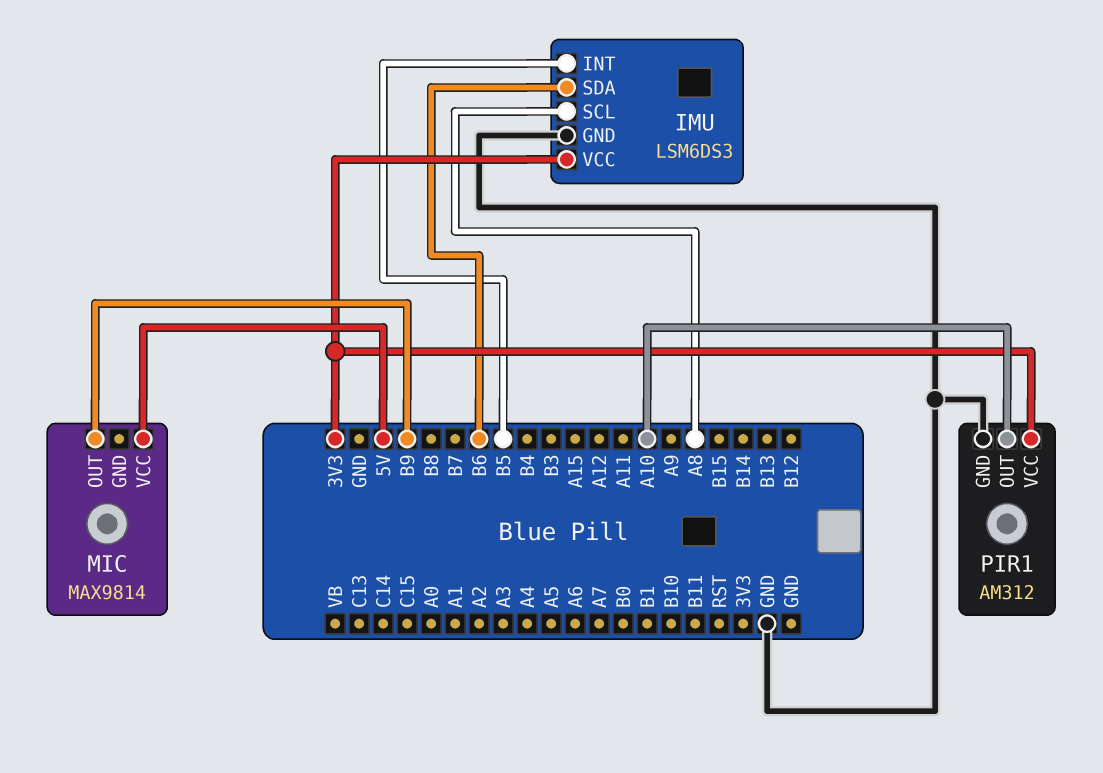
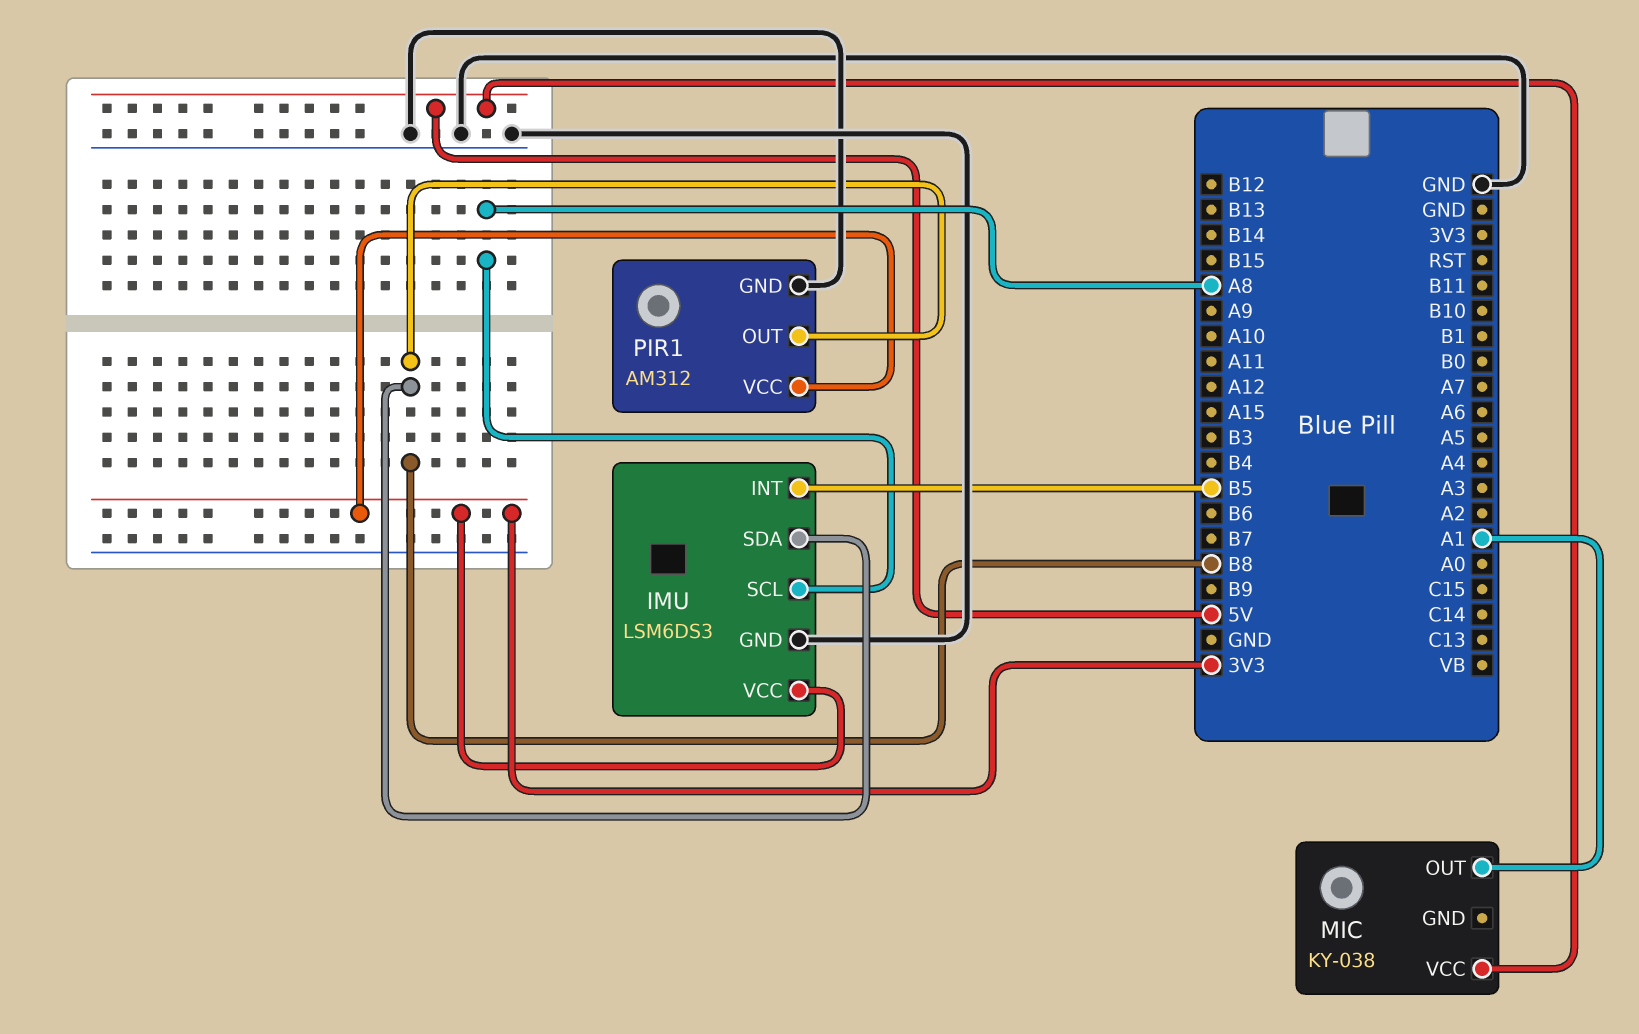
IMU pin SDA: B6 -> B8
MIC: MAX9814 -> KY-038
MIC pin OUT: B9 -> A1
PIR1 pin OUT: A10 -> B8

